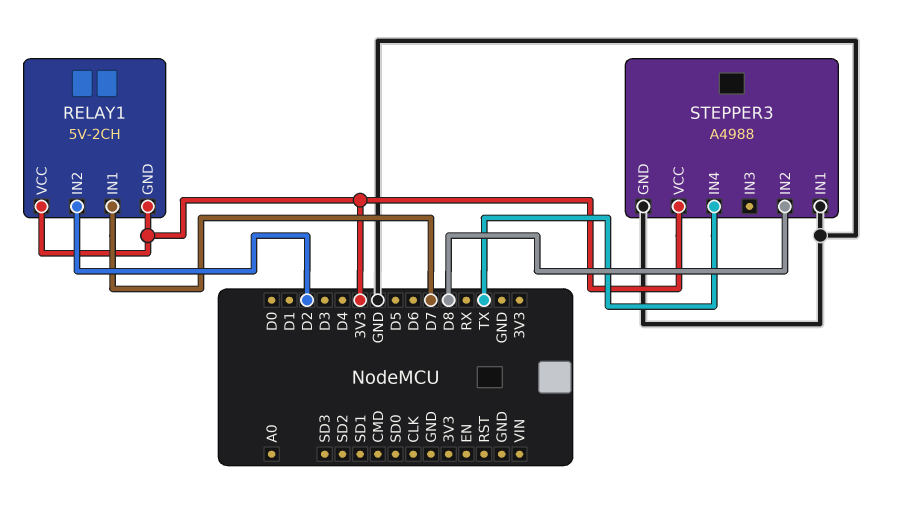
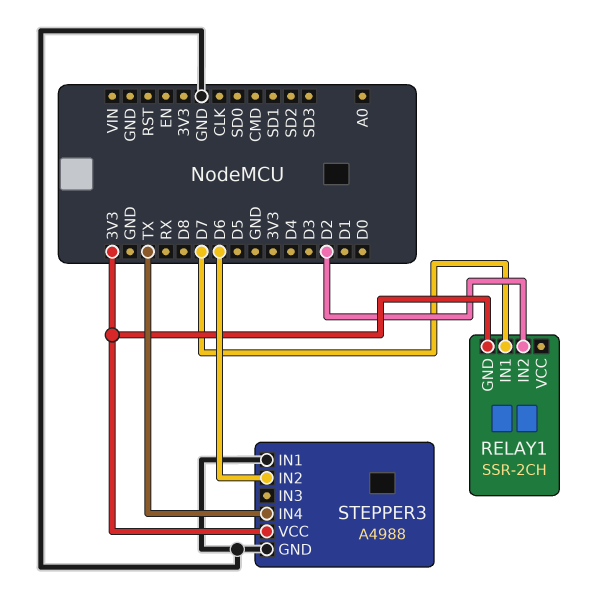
RELAY1: 5V-2CH -> SSR-2CH
RELAY1 pin VCC: 3V3 -> none
STEPPER3 pin IN2: D8 -> D6

